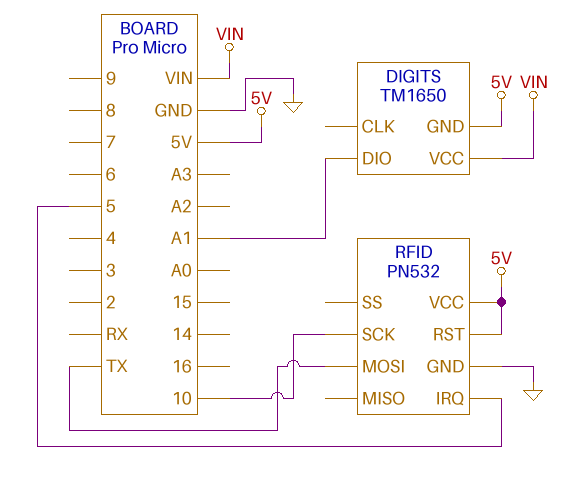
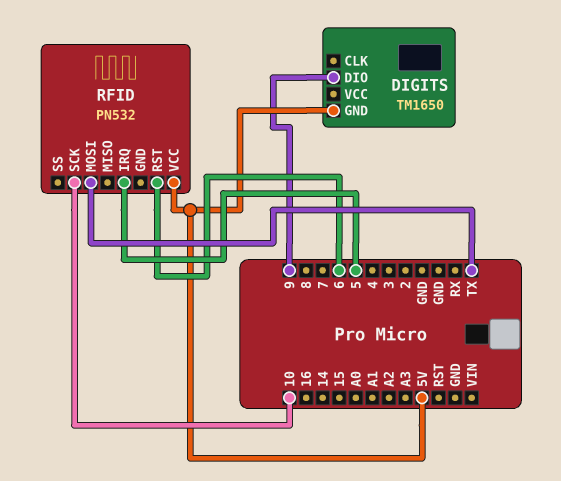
DIGITS pin DIO: A1 -> 9
DIGITS pin VCC: VIN -> none
RFID pin GND: GND -> none
RFID pin RST: 5V -> 6

